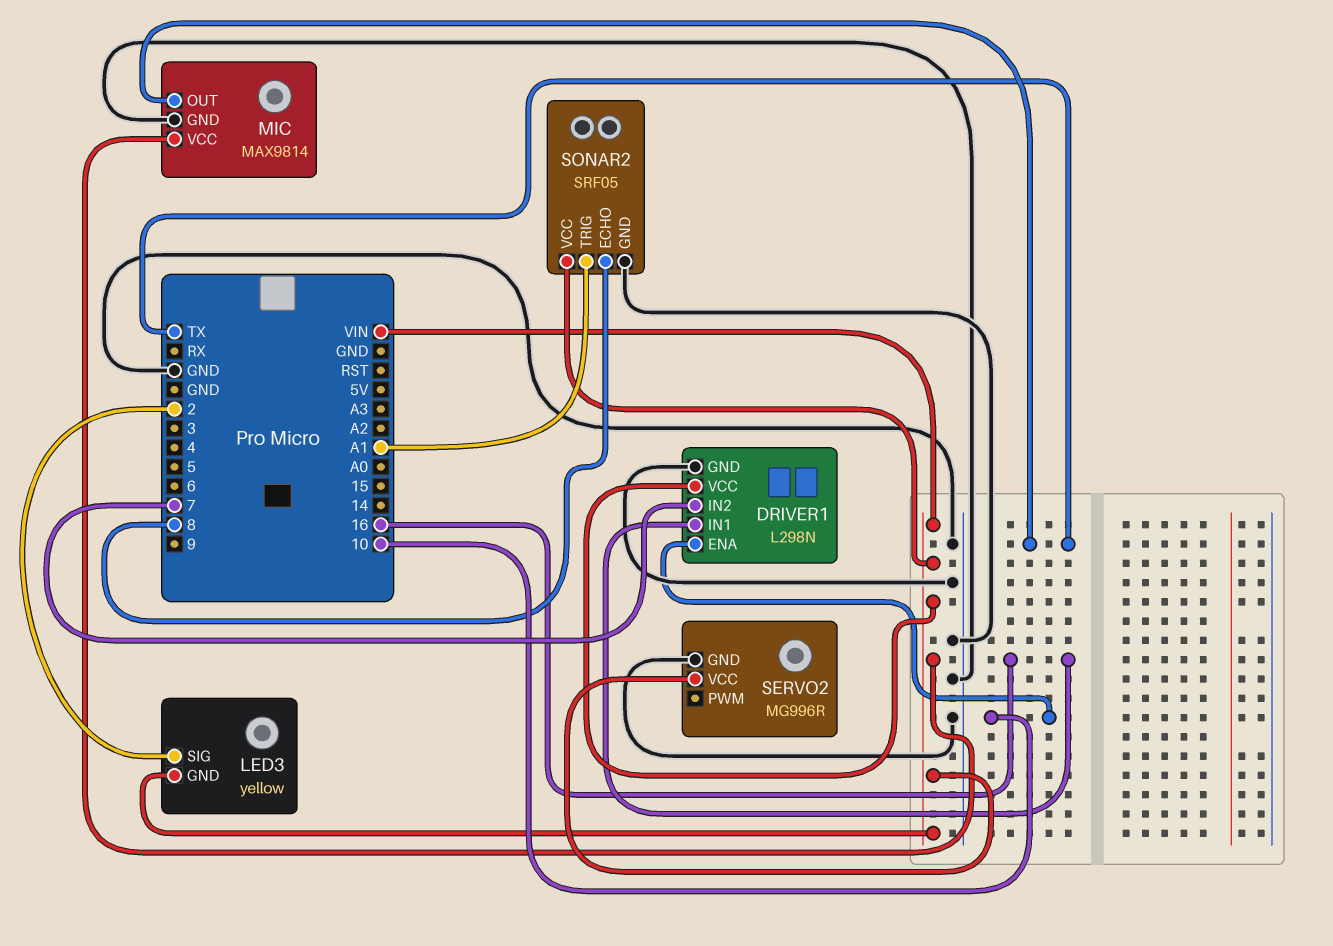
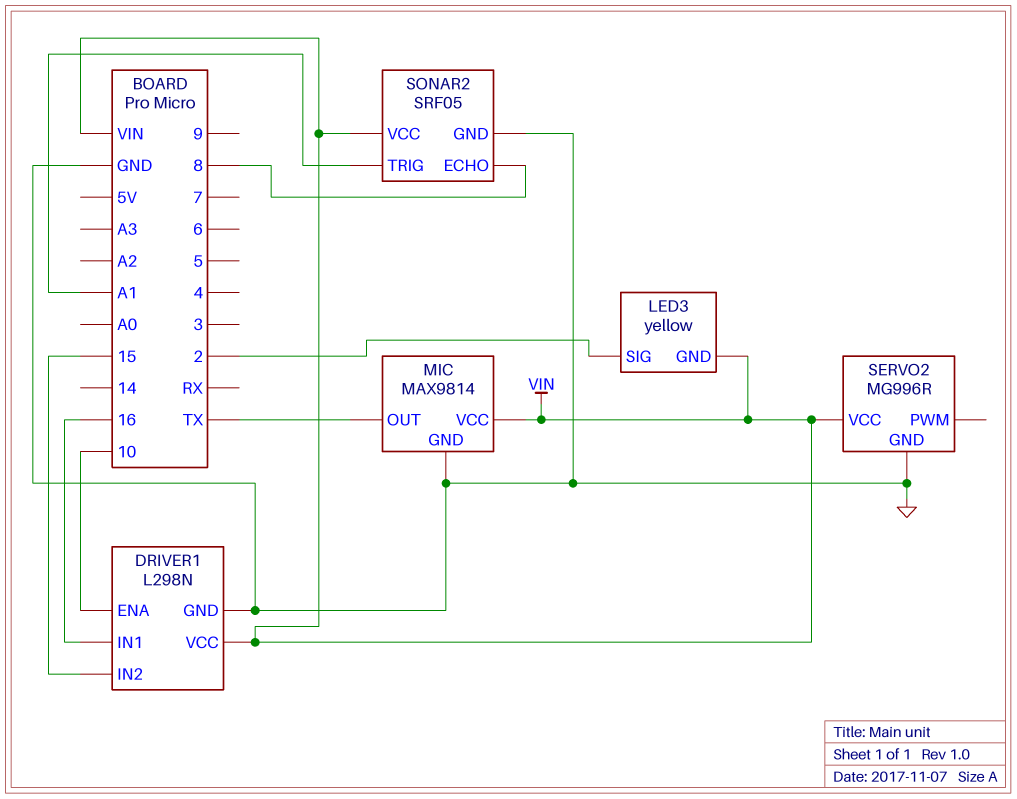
DRIVER1 pin IN2: 7 -> 15

